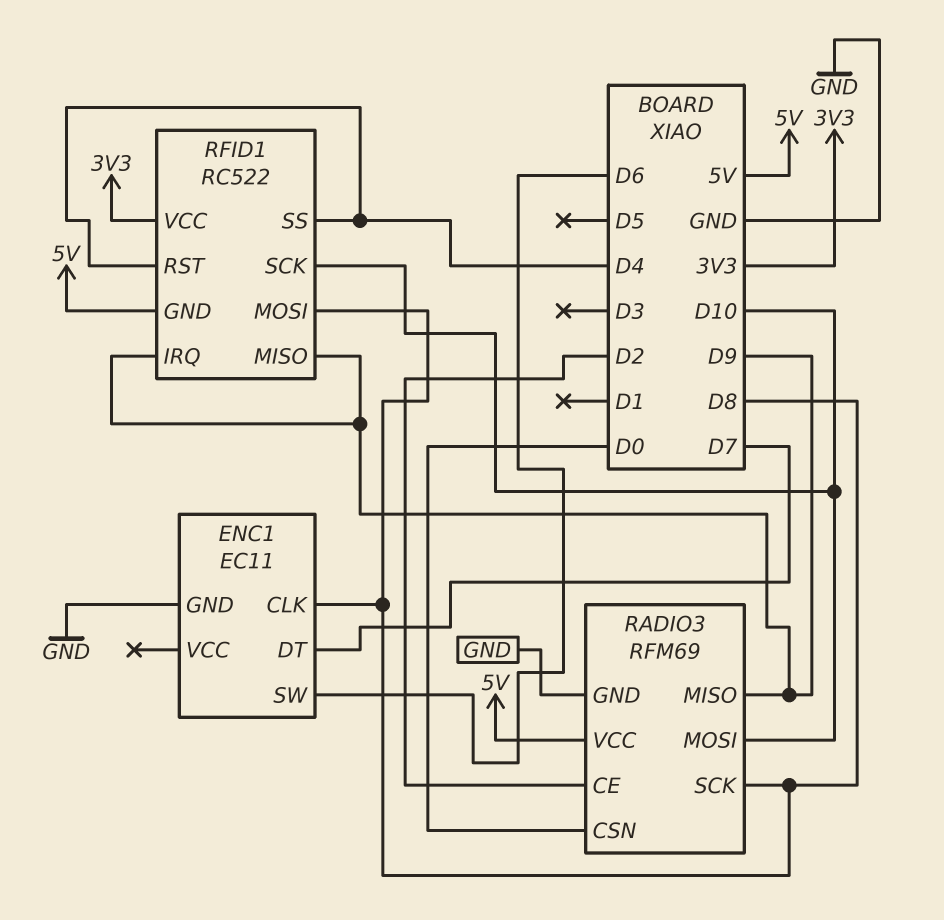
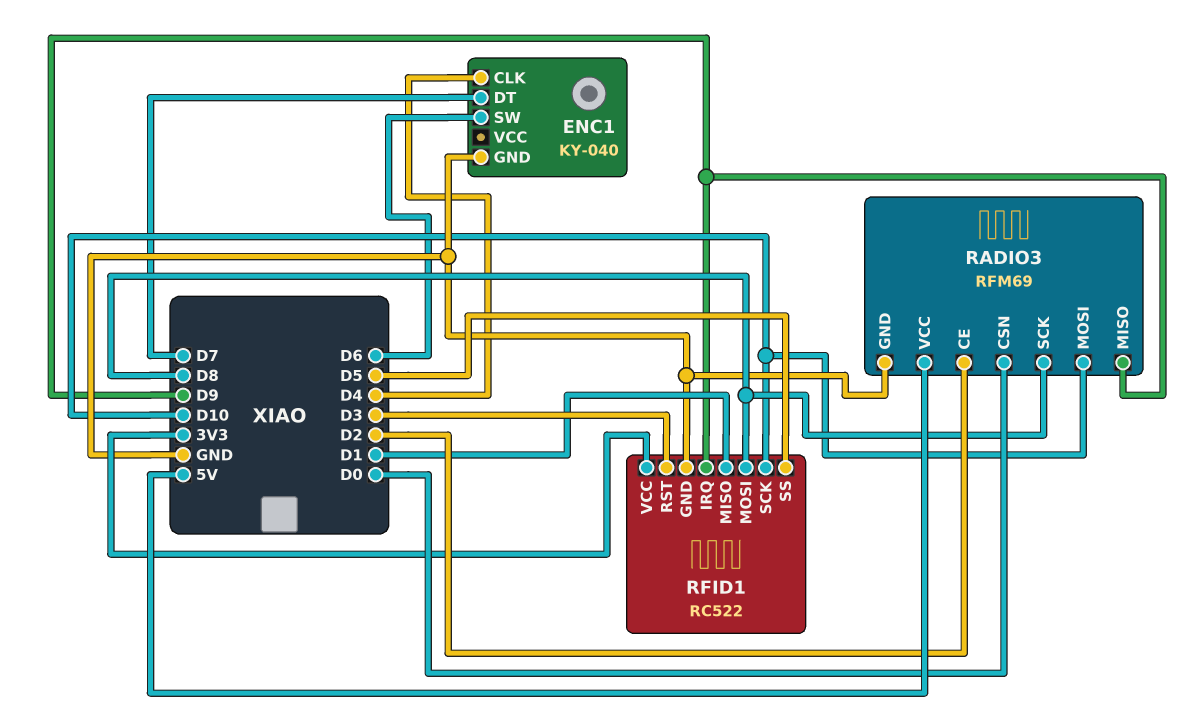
ENC1: EC11 -> KY-040
ENC1 pin CLK: D8 -> D4
RFID1 pin GND: 5V -> GND
RFID1 pin MISO: D9 -> D1
RFID1 pin RST: D4 -> D3
RFID1 pin SS: D4 -> D5

